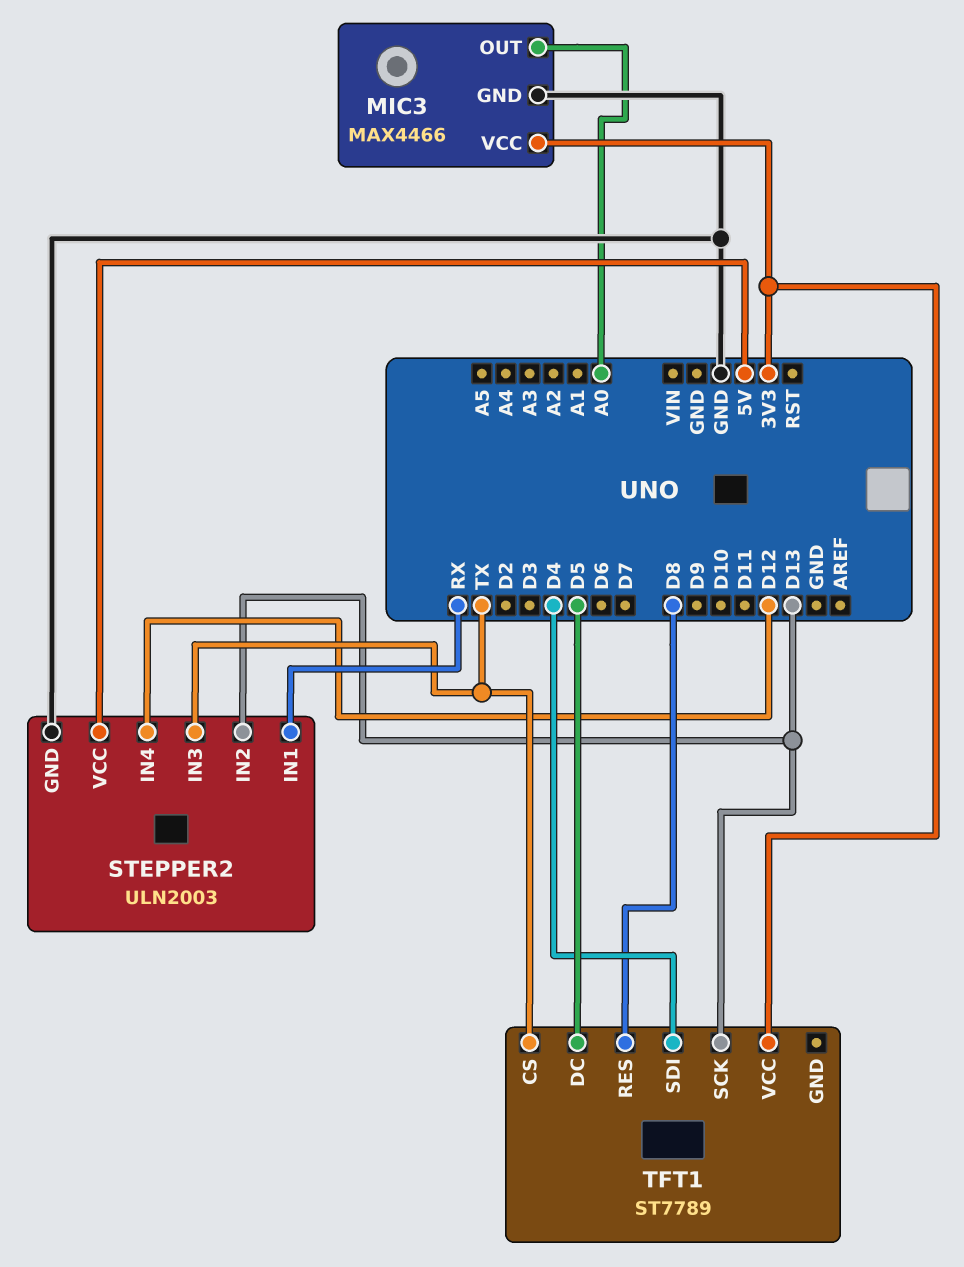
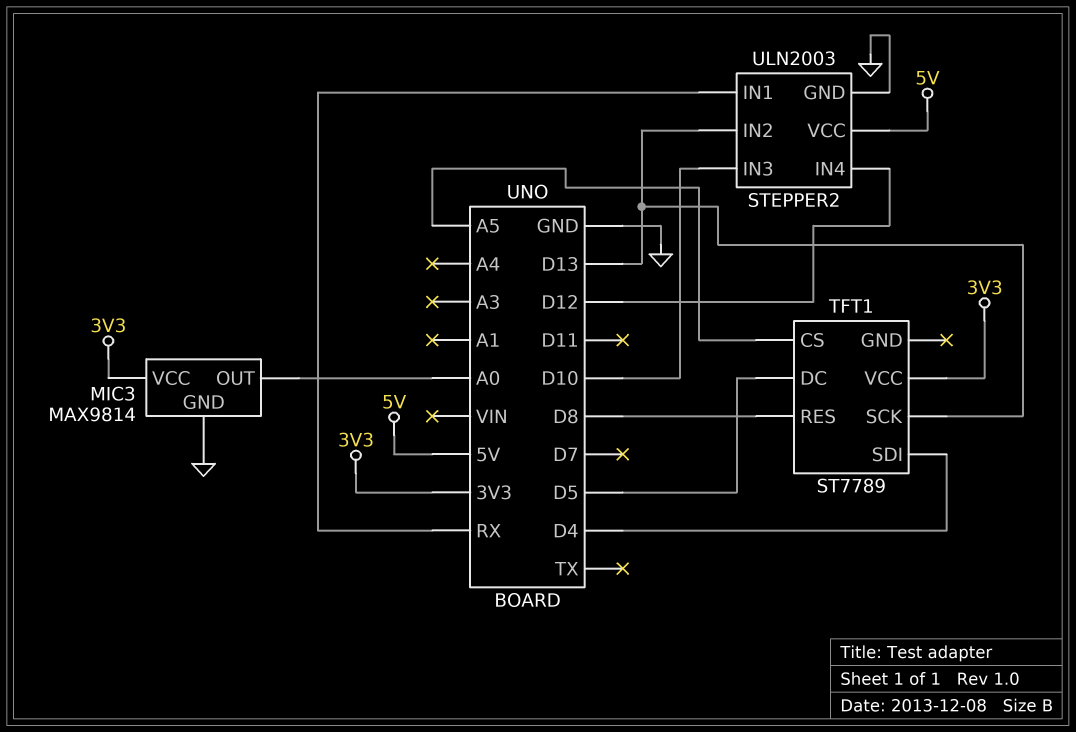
MIC3: MAX4466 -> MAX9814
STEPPER2 pin IN3: TX -> D10
TFT1 pin CS: TX -> A5

